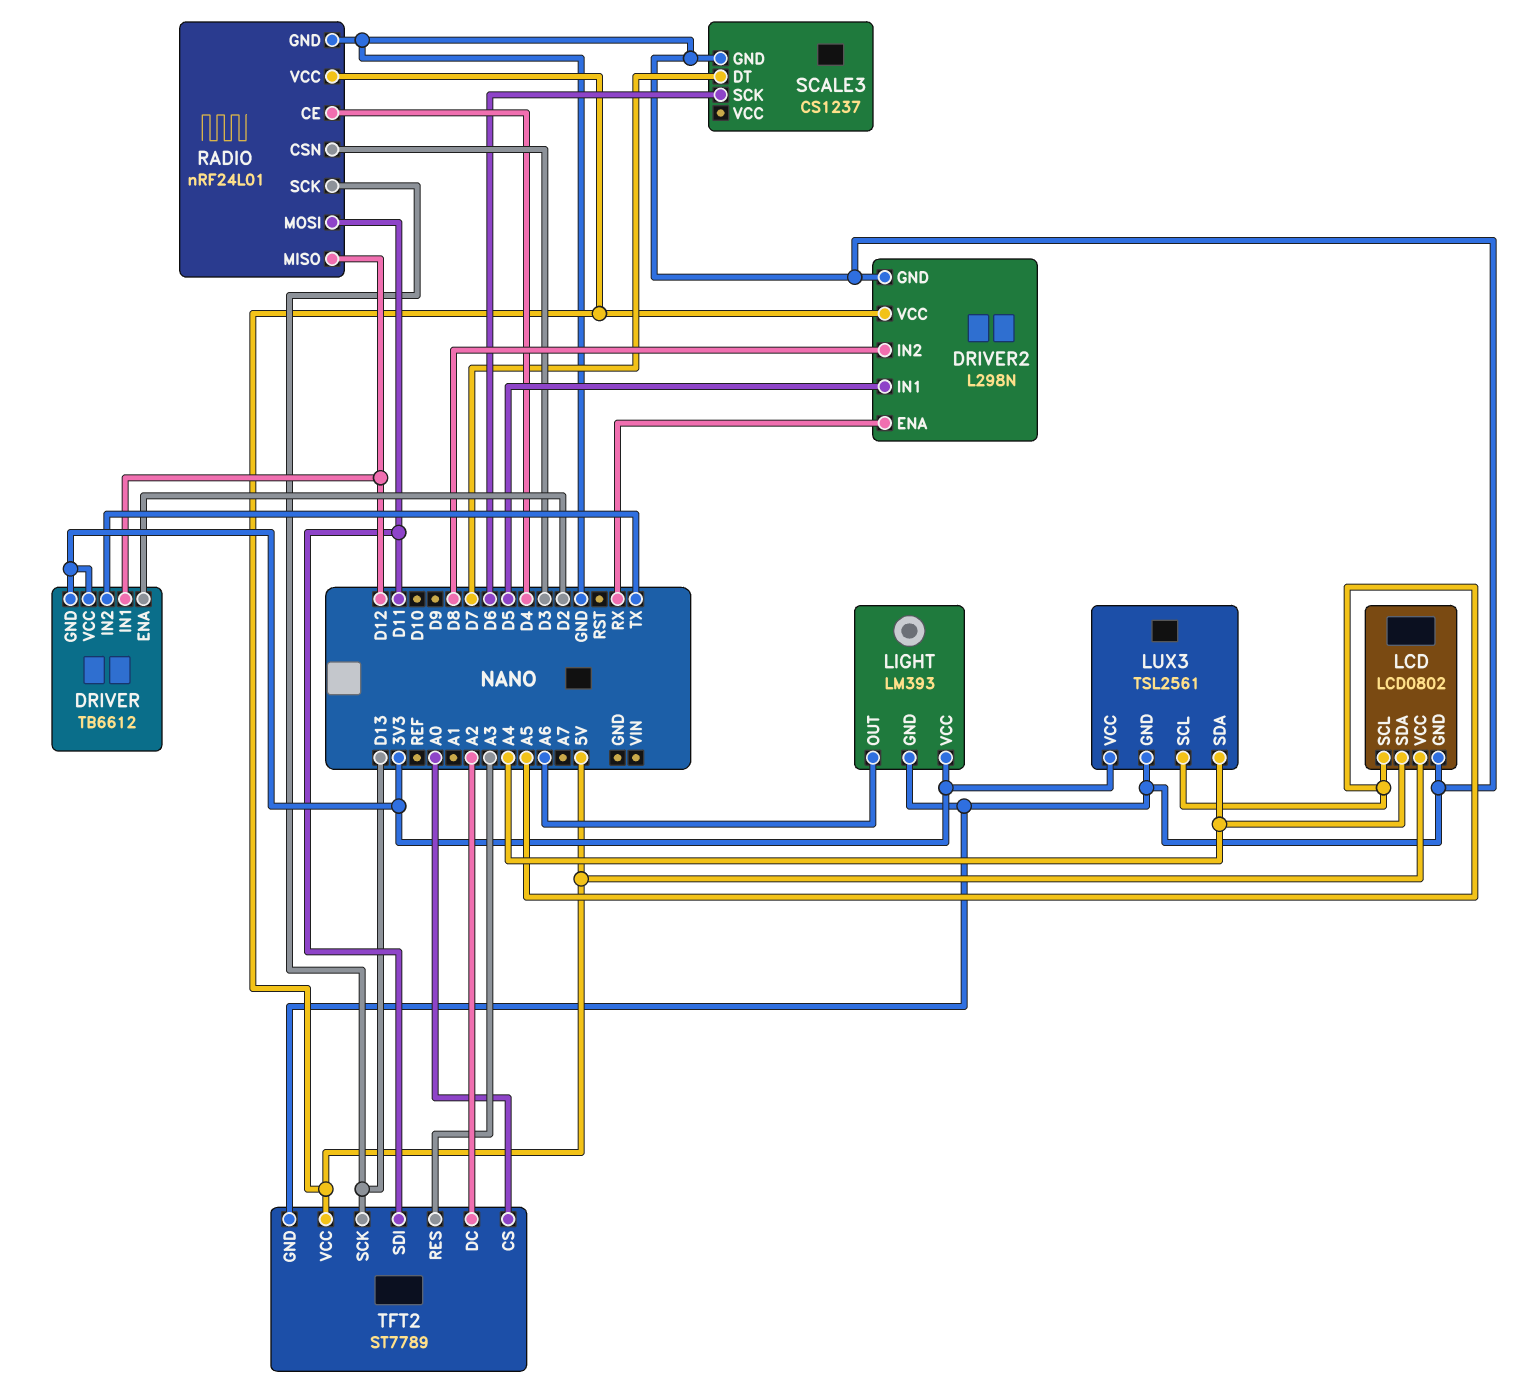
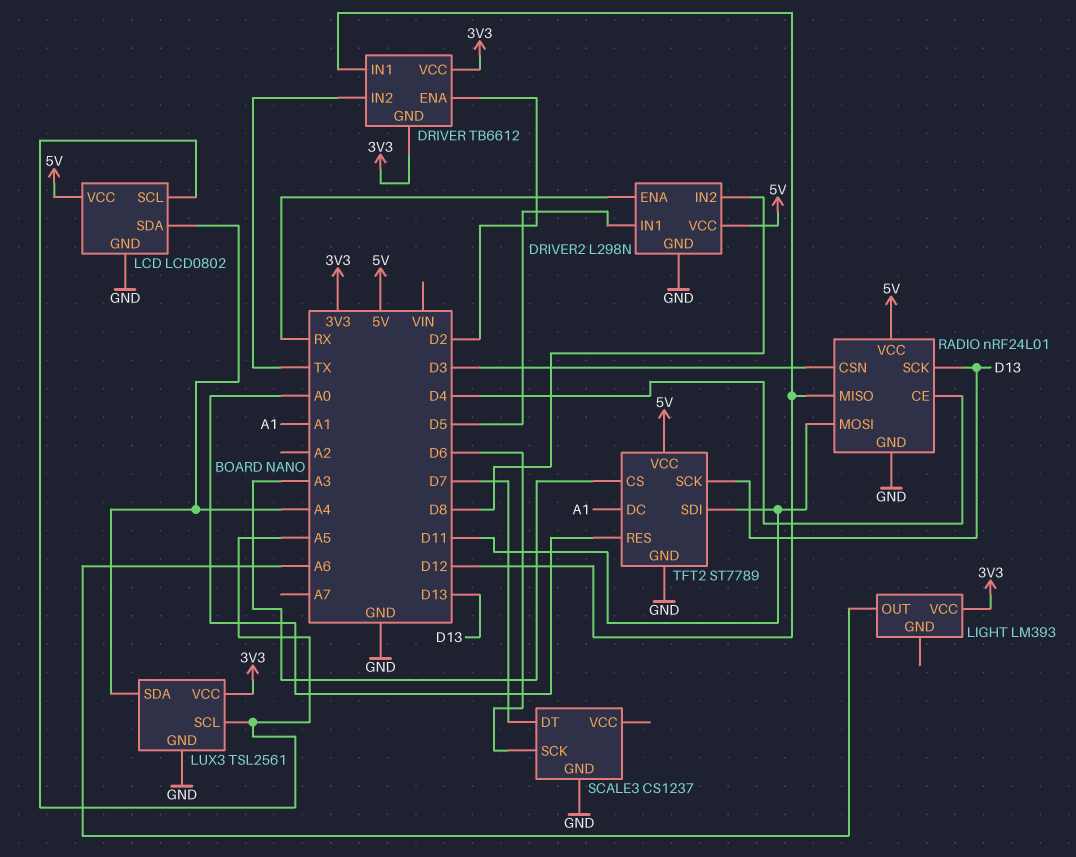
LIGHT pin GND: GND -> none
TFT2 pin CS: A0 -> A3
TFT2 pin DC: A2 -> A1
TFT2 pin RES: A3 -> A0

